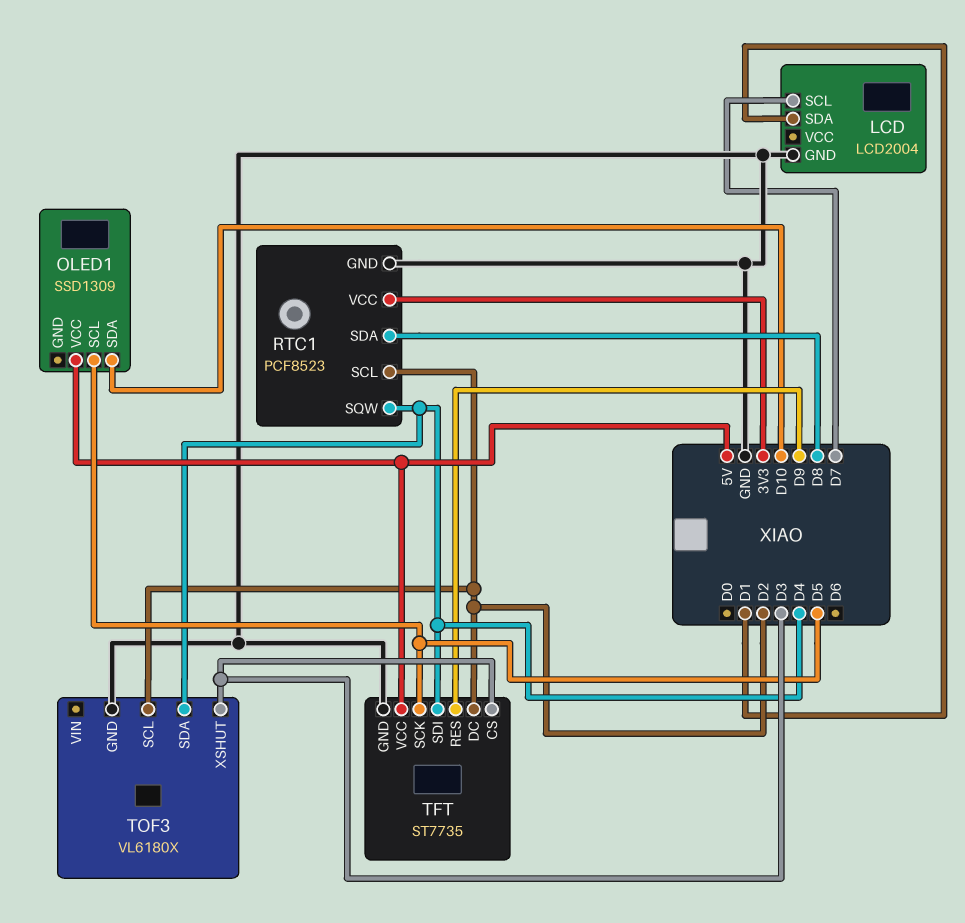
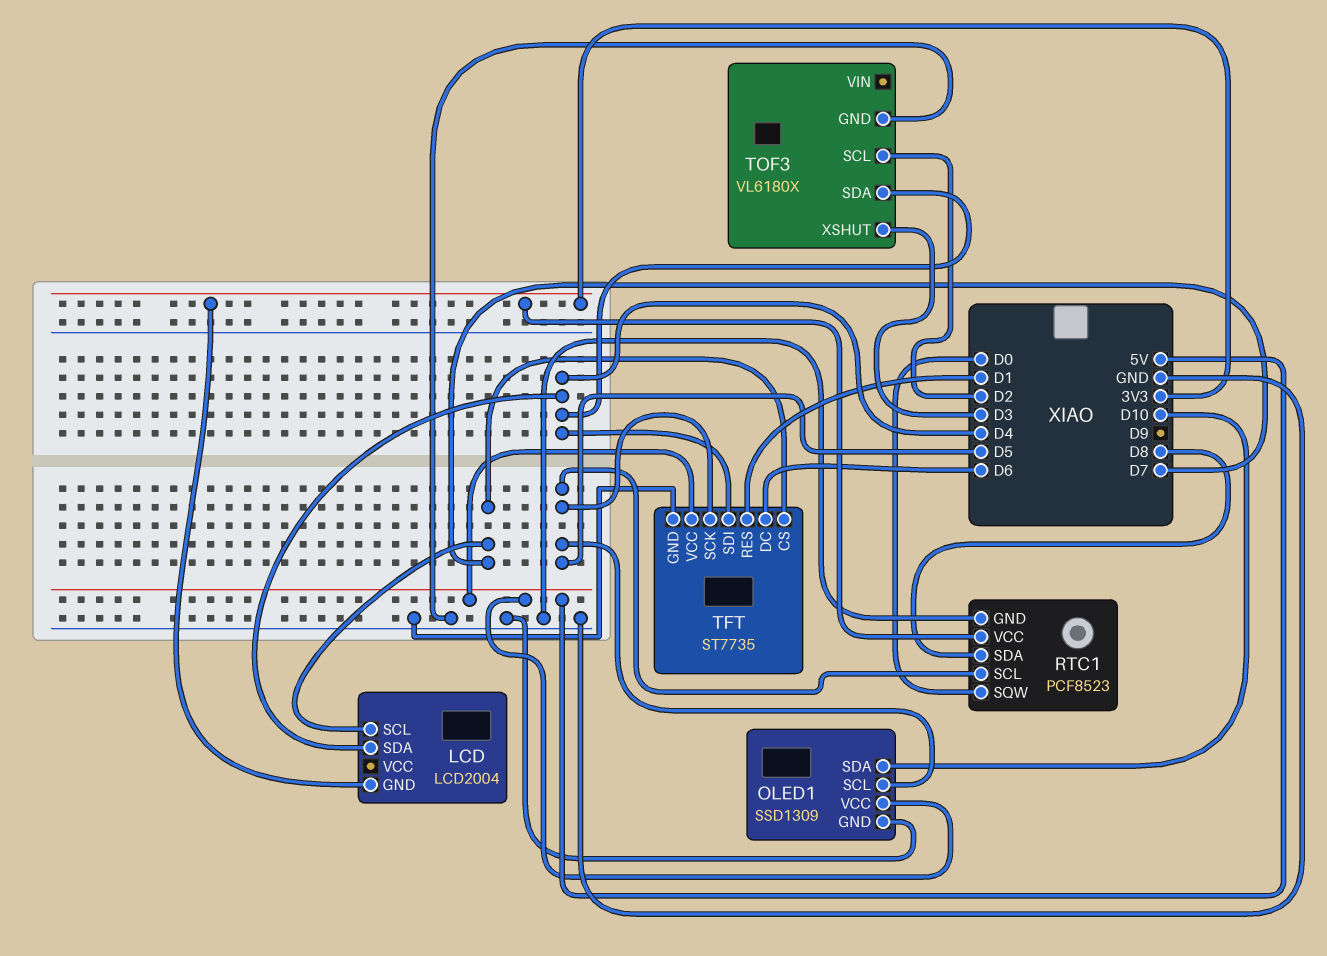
LCD pin GND: GND -> 3V3
LCD pin SDA: D1 -> D4
OLED1 pin GND: none -> GND
RTC1 pin SCL: D2 -> D5
RTC1 pin SQW: D4 -> D0
TFT pin CS: D3 -> D7
TFT pin DC: D2 -> D6
TFT pin RES: D9 -> D1

